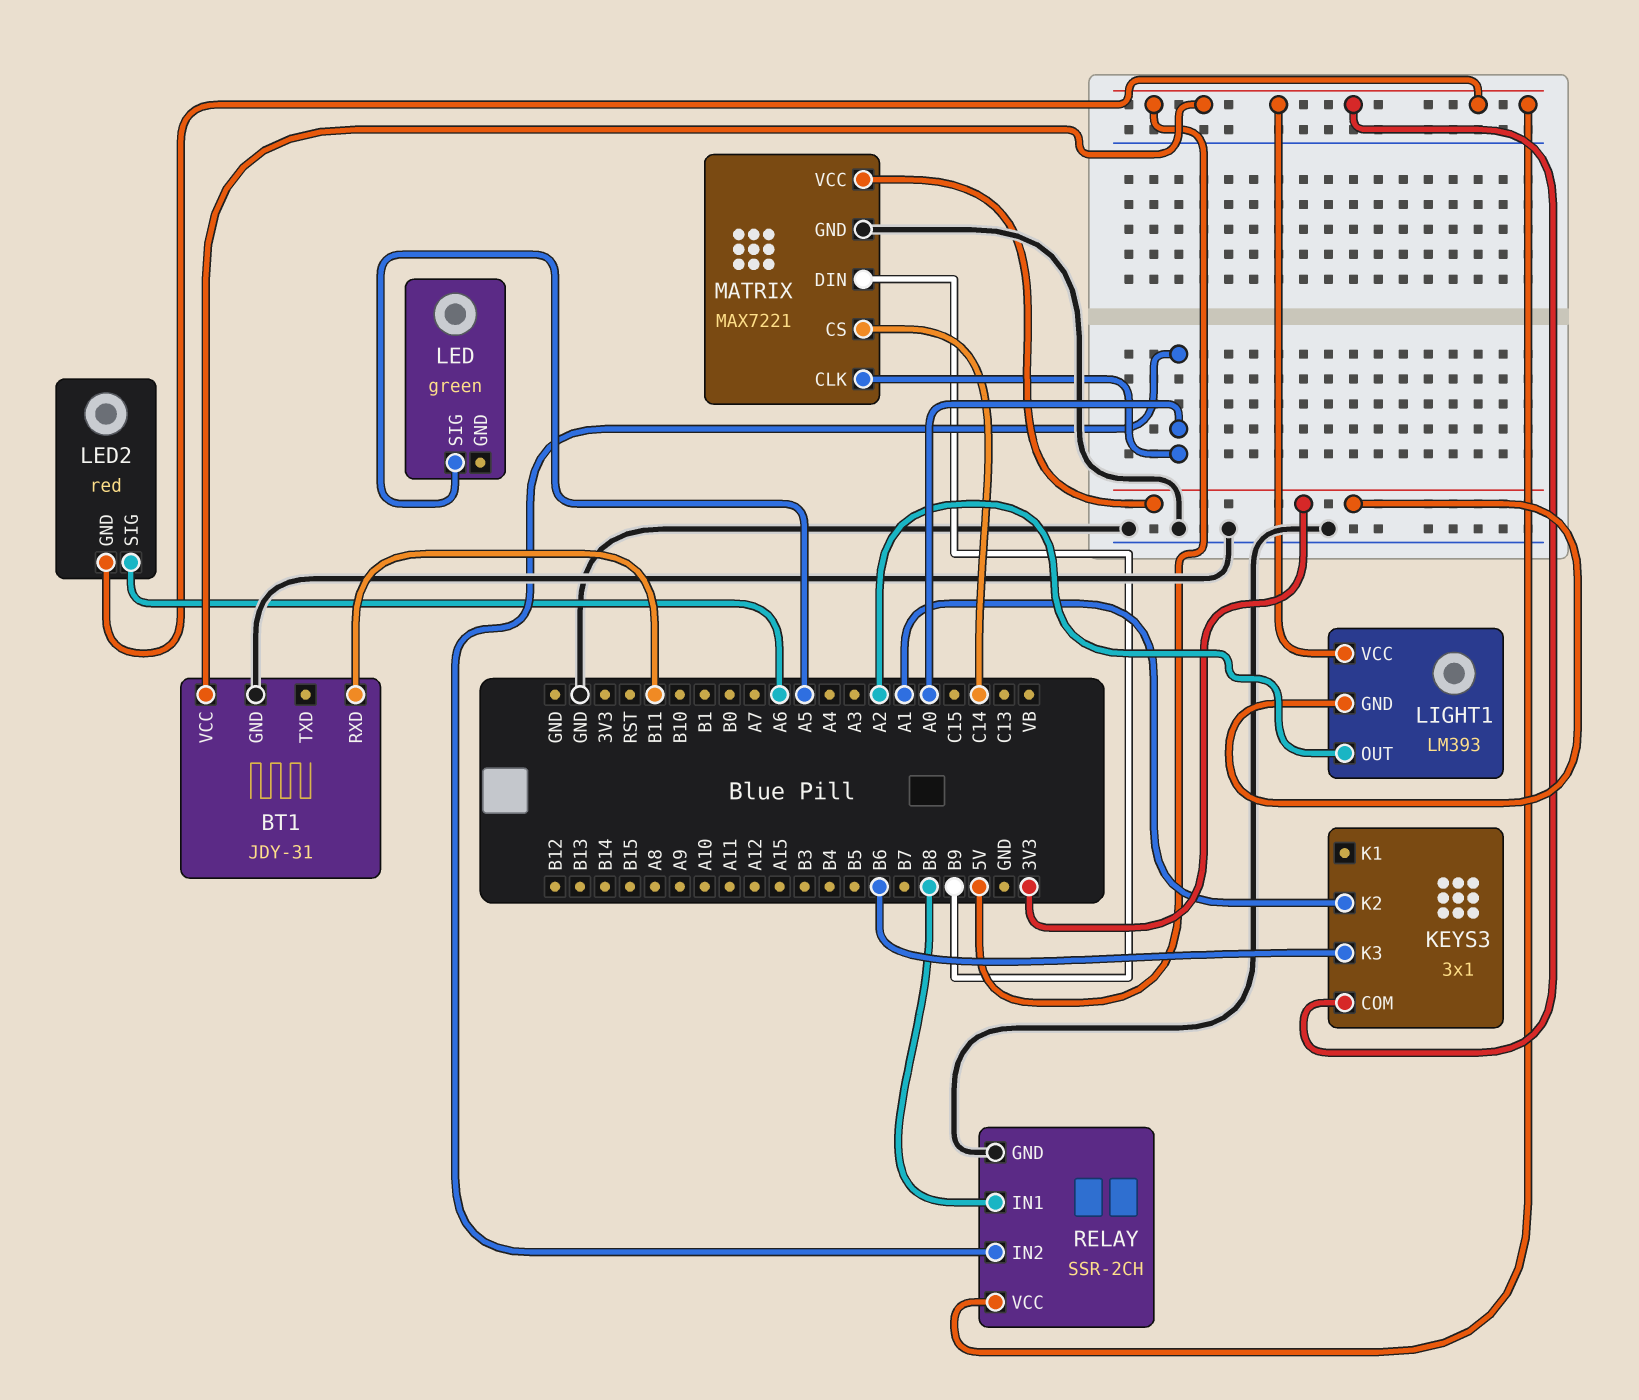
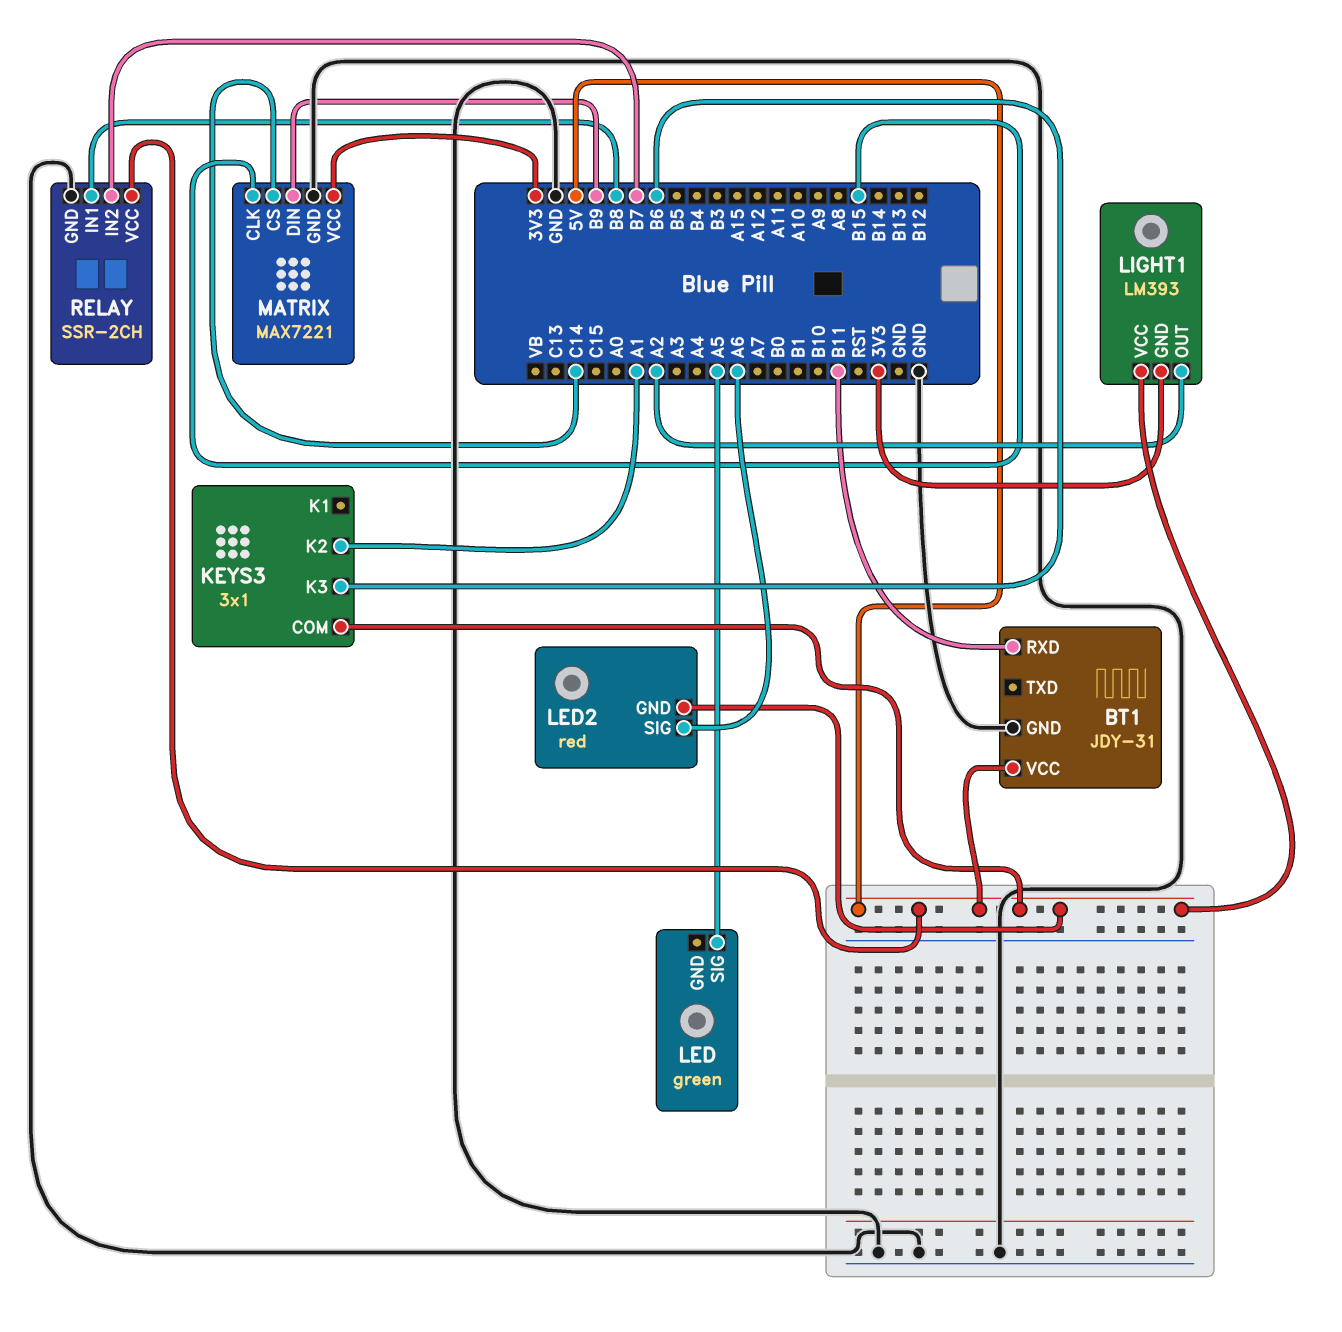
MATRIX pin CLK: A0 -> B15
RELAY pin IN2: A0 -> B7

